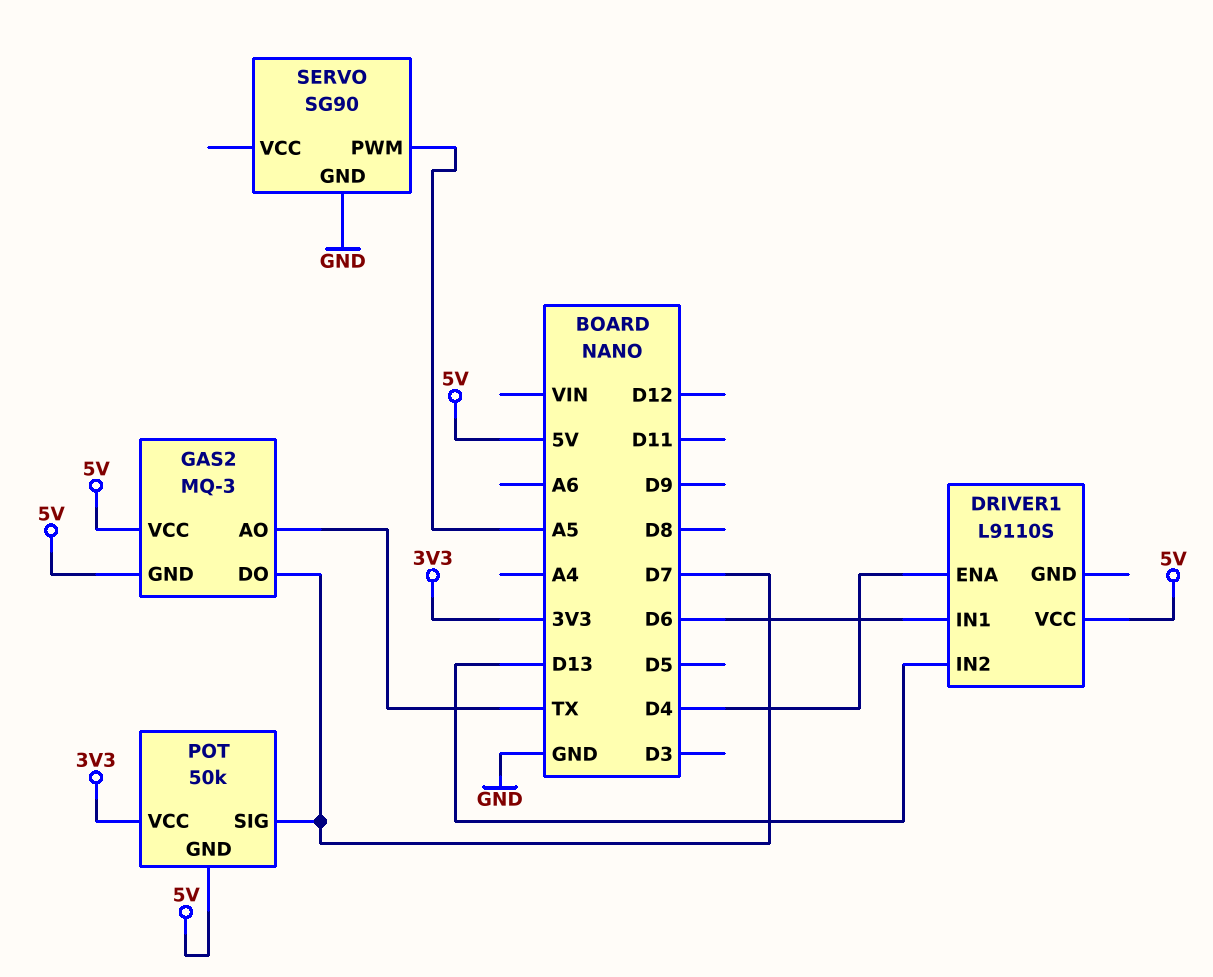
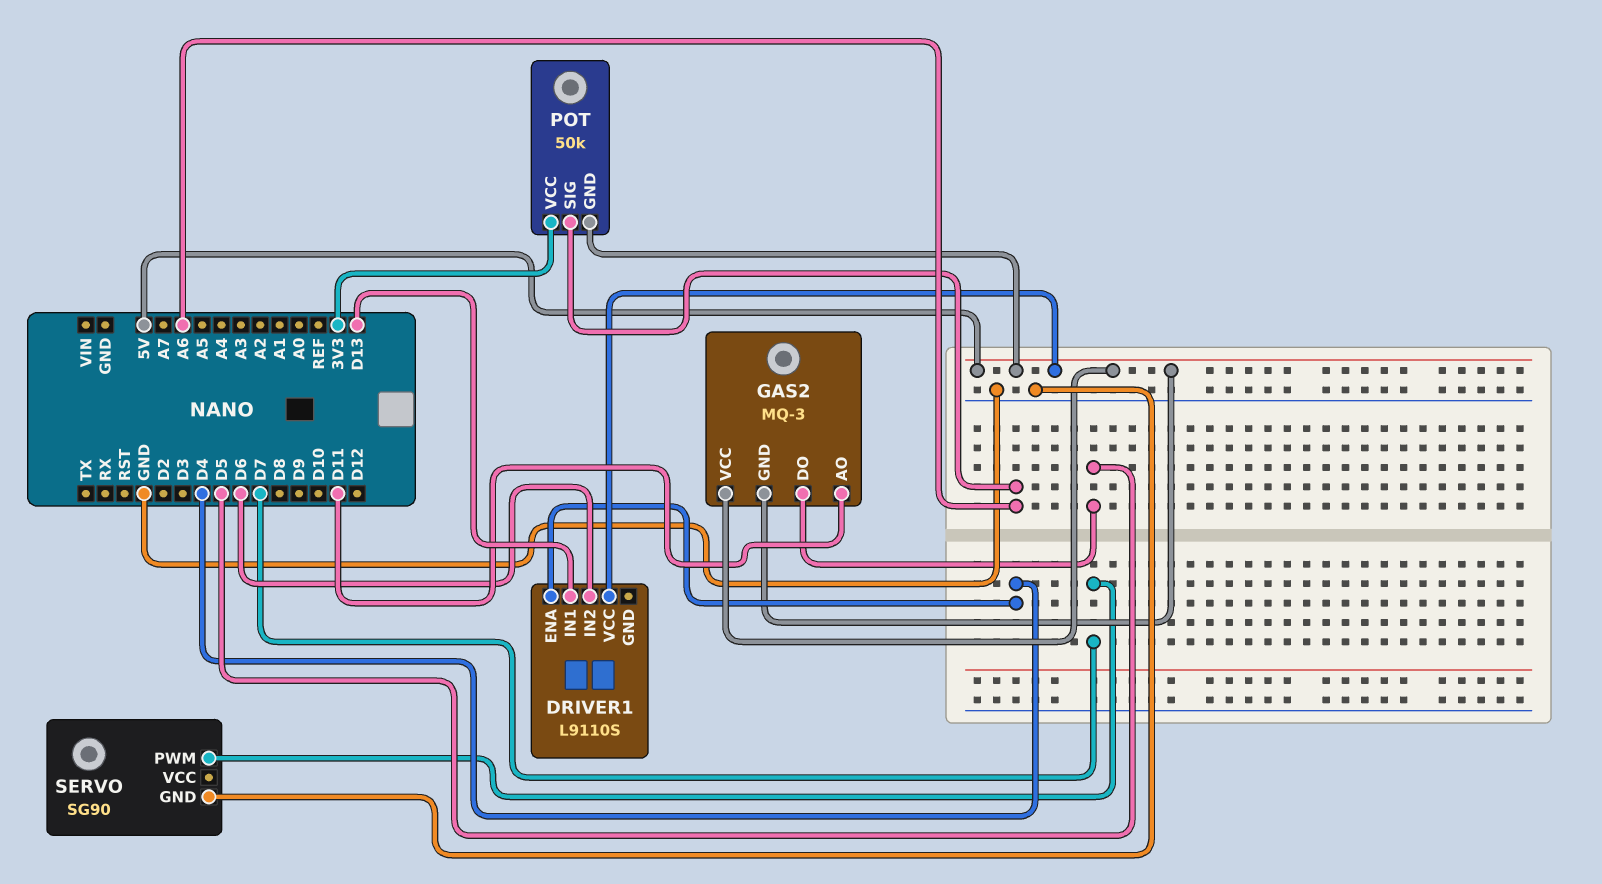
DRIVER1 pin IN1: D6 -> D13
DRIVER1 pin IN2: D13 -> D6
GAS2 pin AO: TX -> D11
GAS2 pin DO: D7 -> D5
POT pin SIG: D7 -> A6
SERVO pin PWM: A5 -> D7

